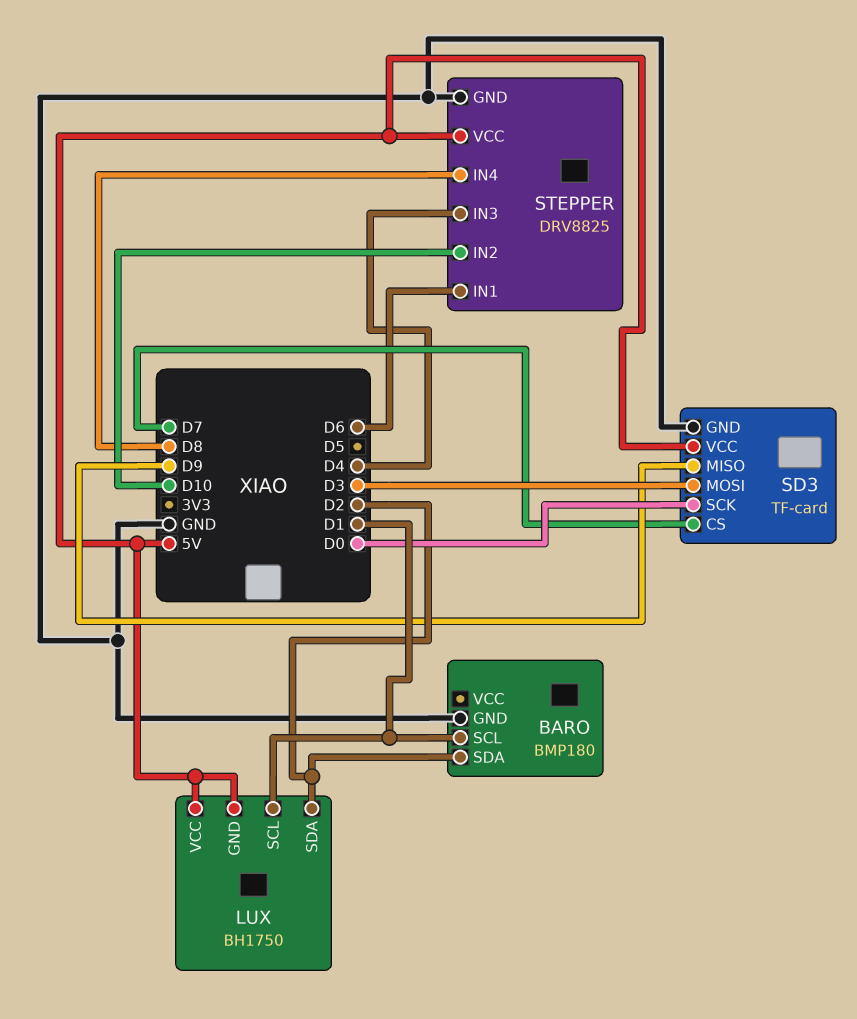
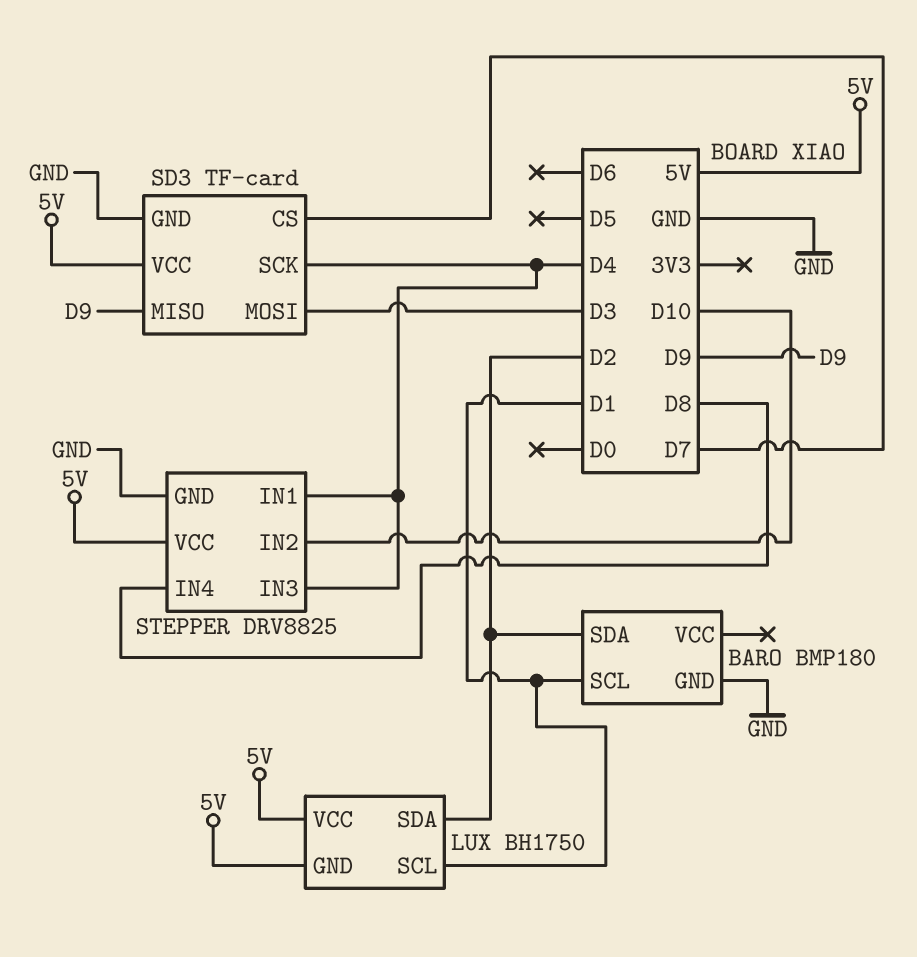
SD3 pin SCK: D0 -> D4
STEPPER pin IN1: D6 -> D4

